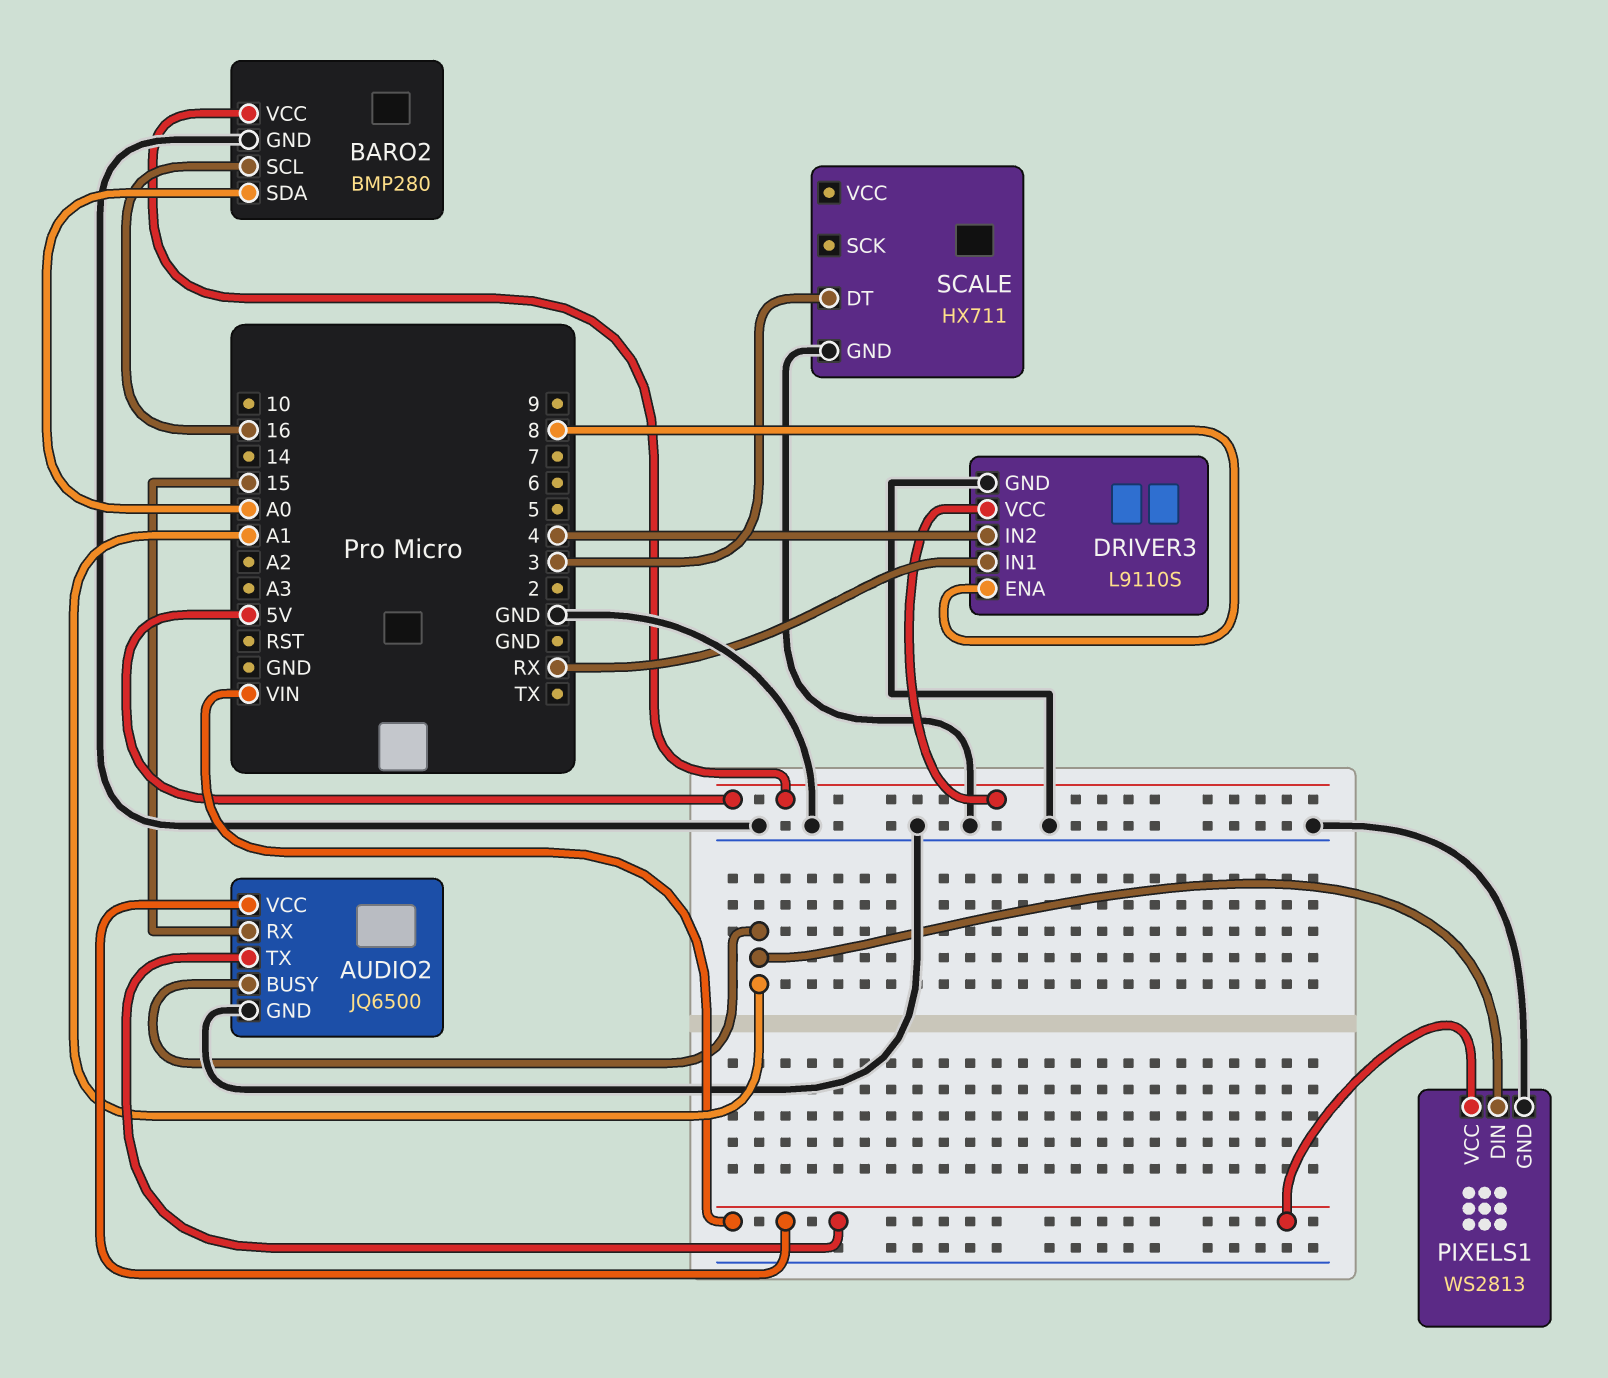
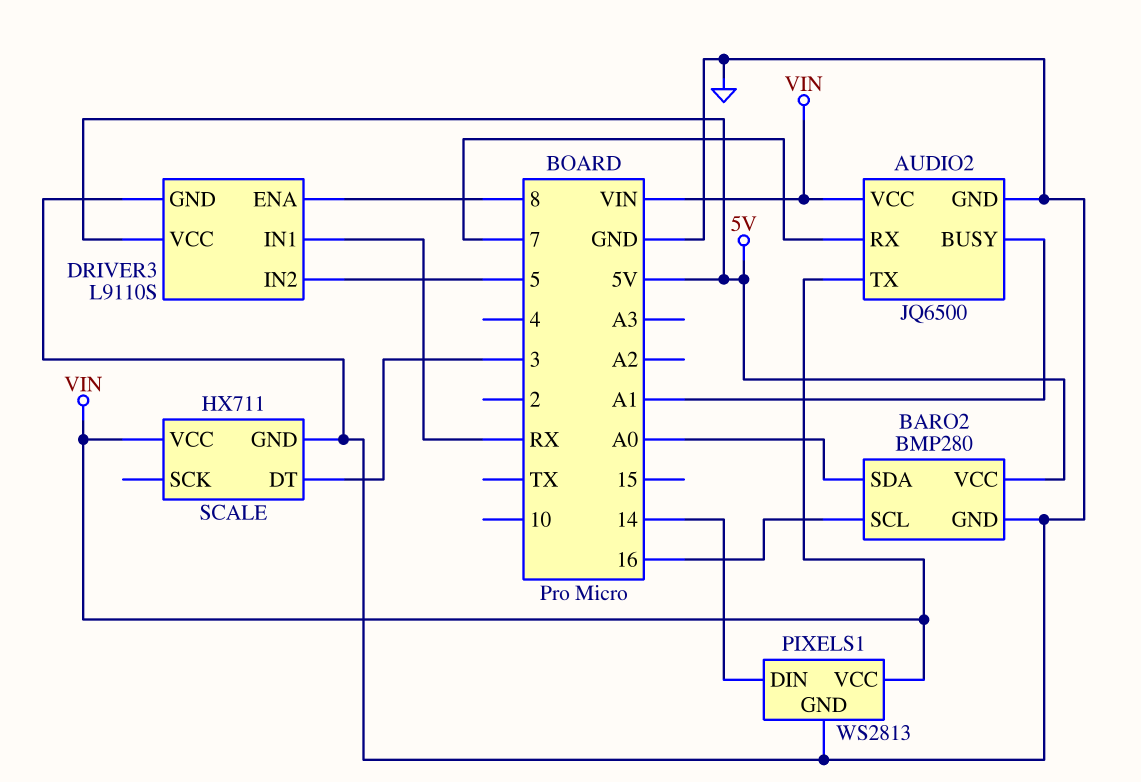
AUDIO2 pin RX: 15 -> 7
DRIVER3 pin IN2: 4 -> 5
PIXELS1 pin DIN: A1 -> 14
SCALE pin VCC: none -> VIN

